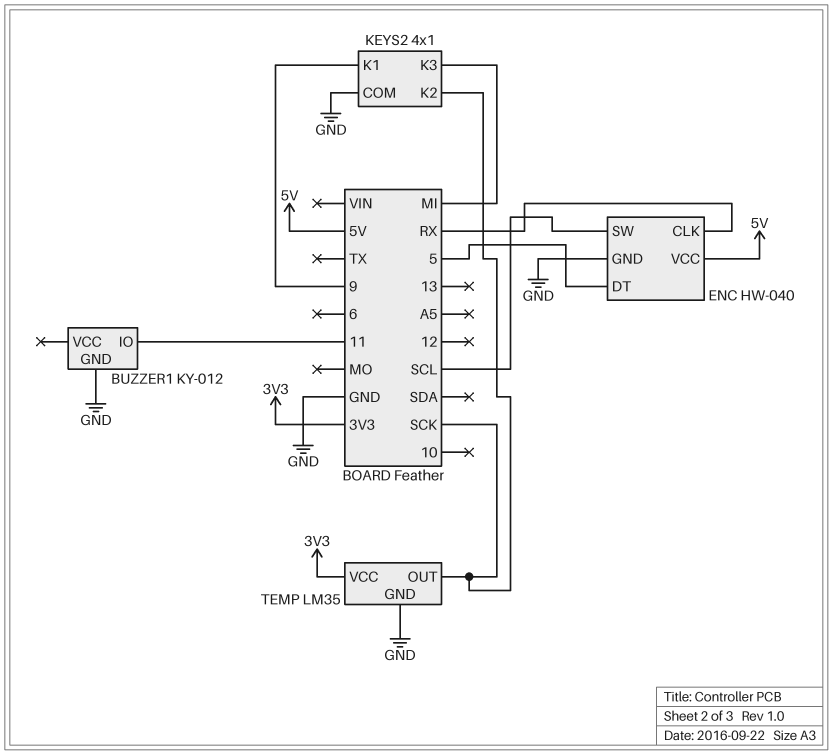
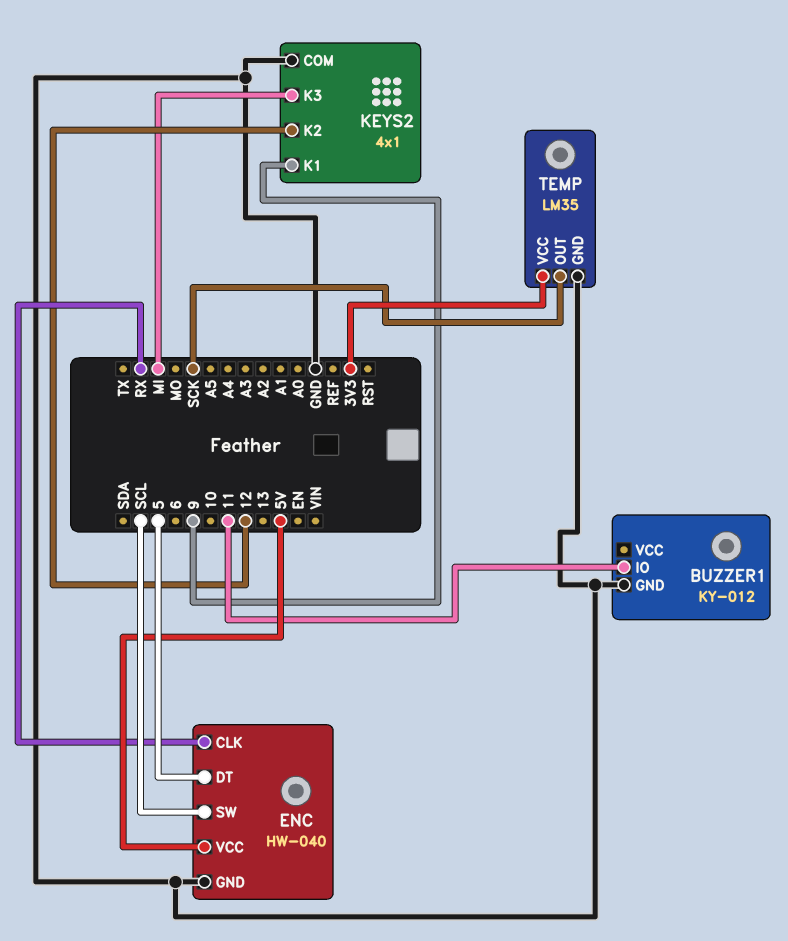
KEYS2 pin K2: SCK -> 12

